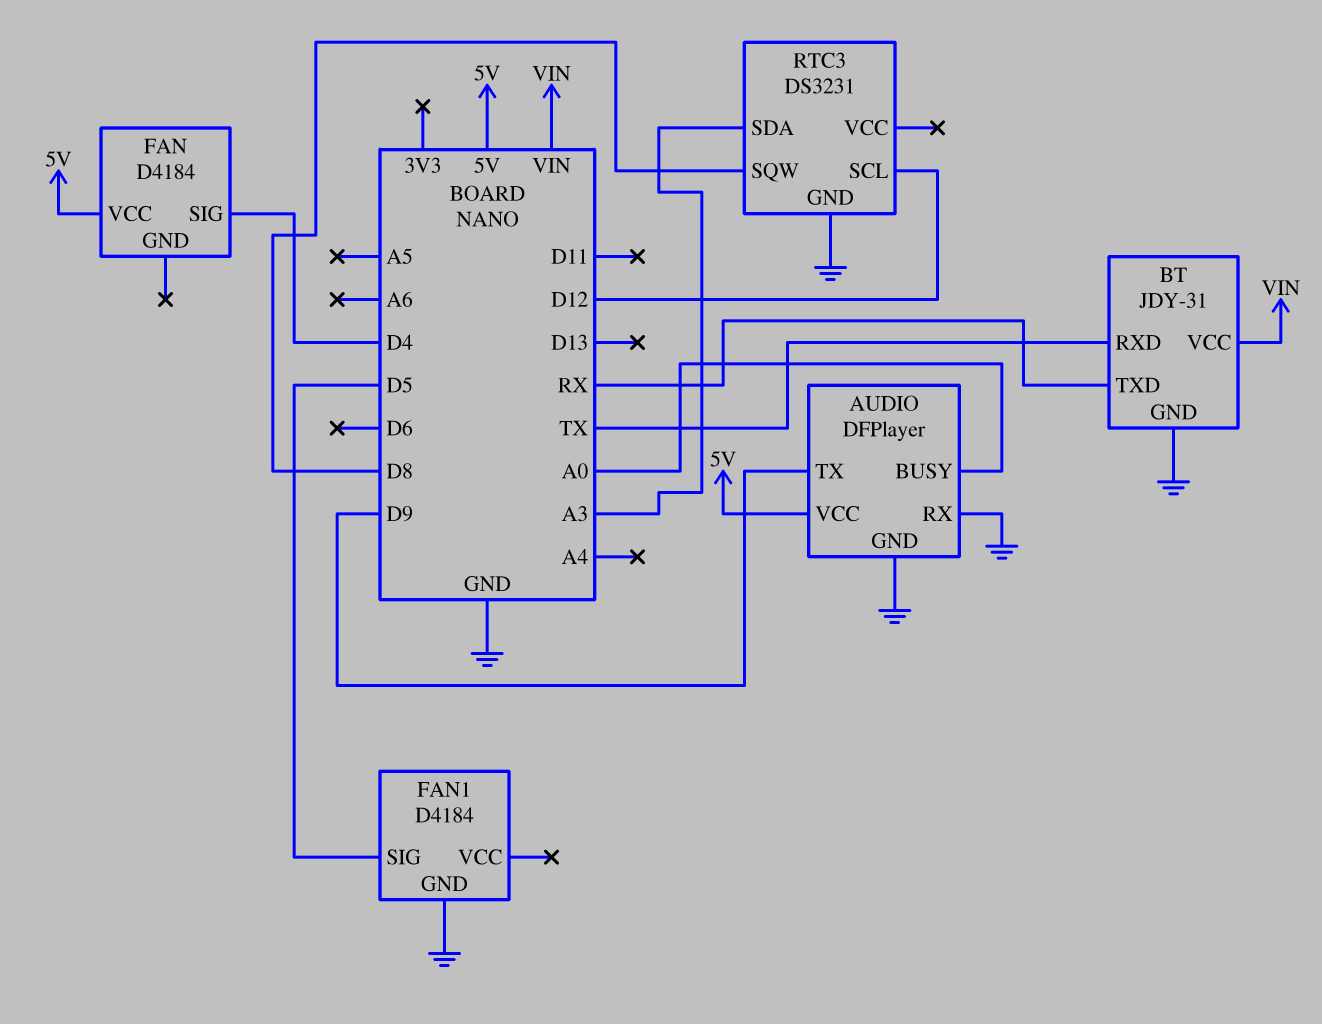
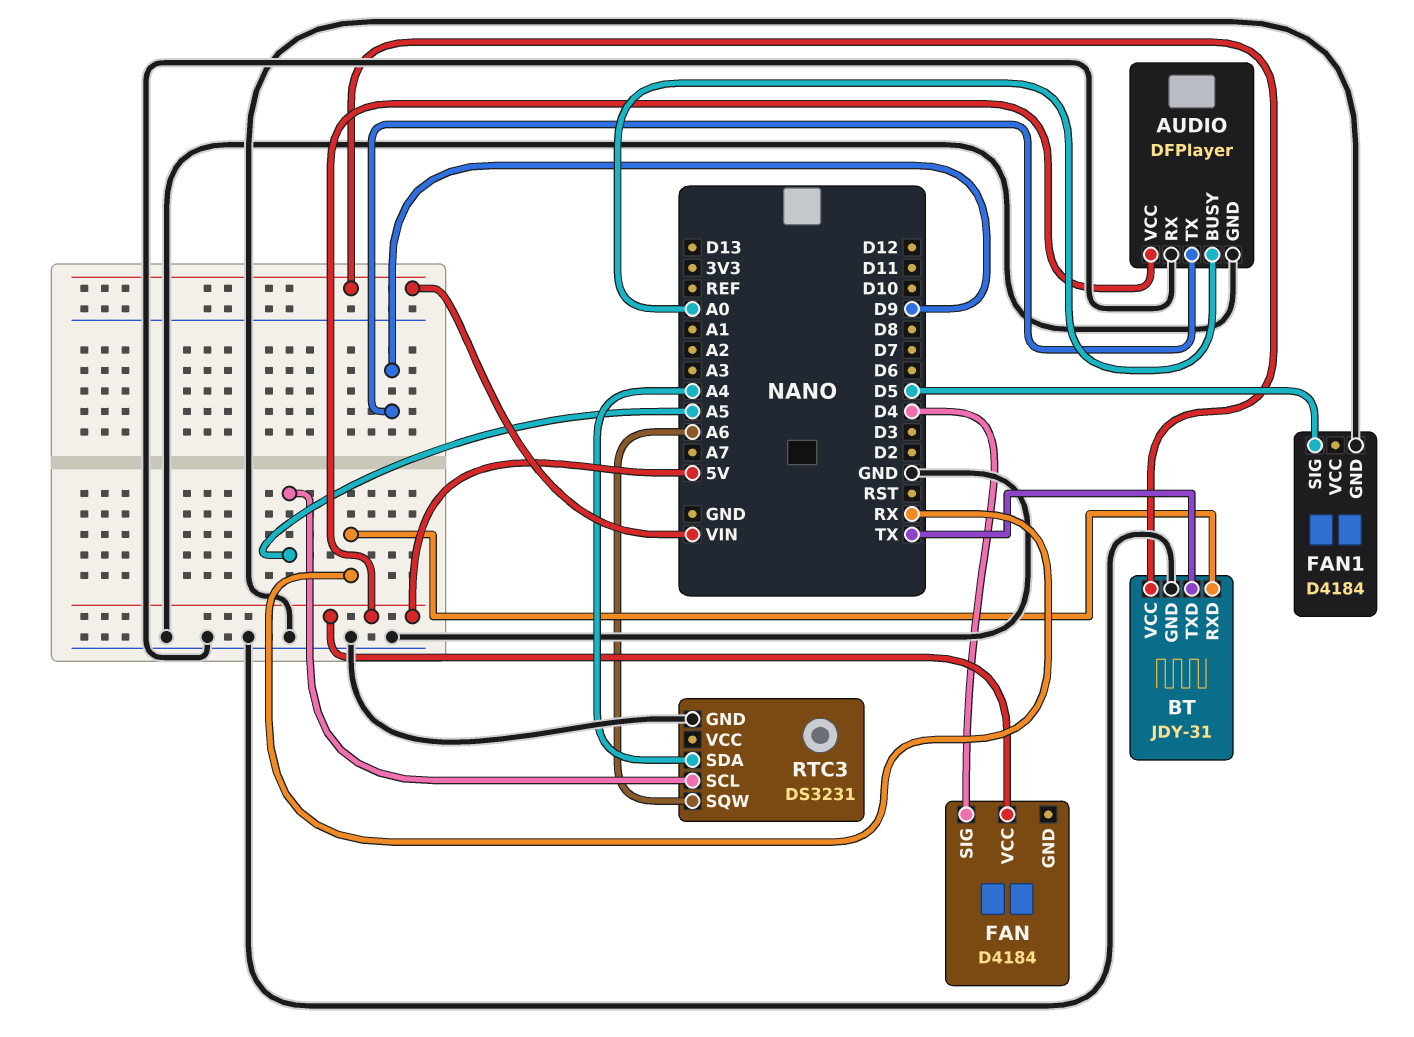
BT pin RXD: TX -> RX
BT pin TXD: RX -> TX
RTC3 pin SCL: D12 -> A5
RTC3 pin SDA: A3 -> A4
RTC3 pin SQW: D8 -> A6

